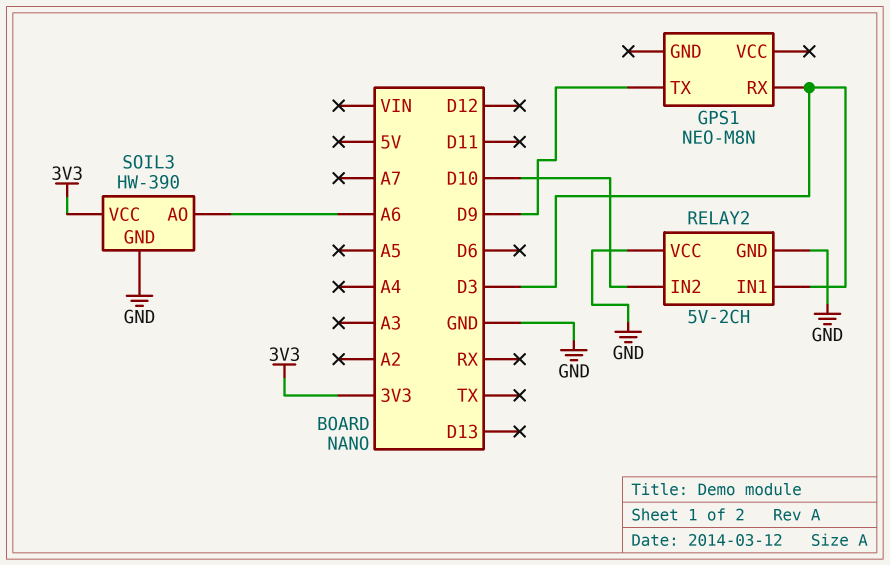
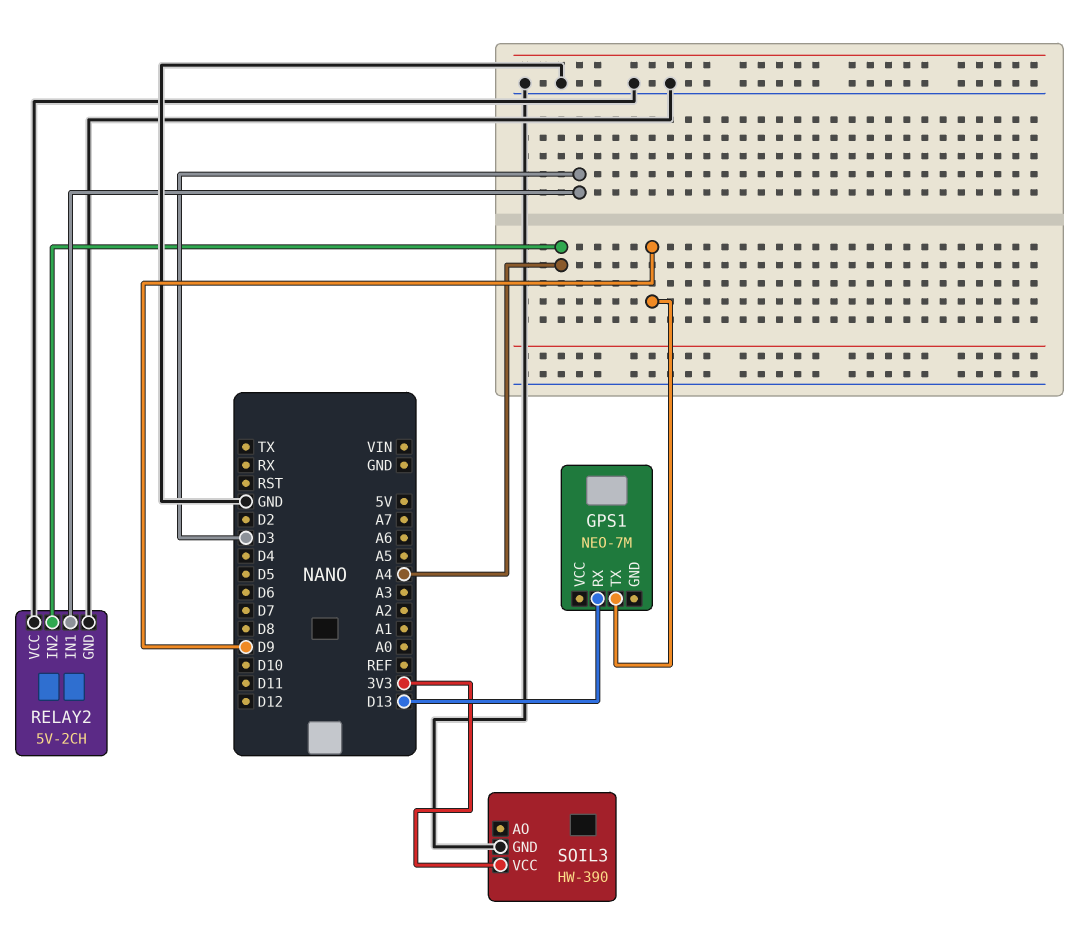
GPS1: NEO-M8N -> NEO-7M
GPS1 pin RX: D3 -> D13
RELAY2 pin IN2: D10 -> A4
SOIL3 pin AO: A6 -> none

